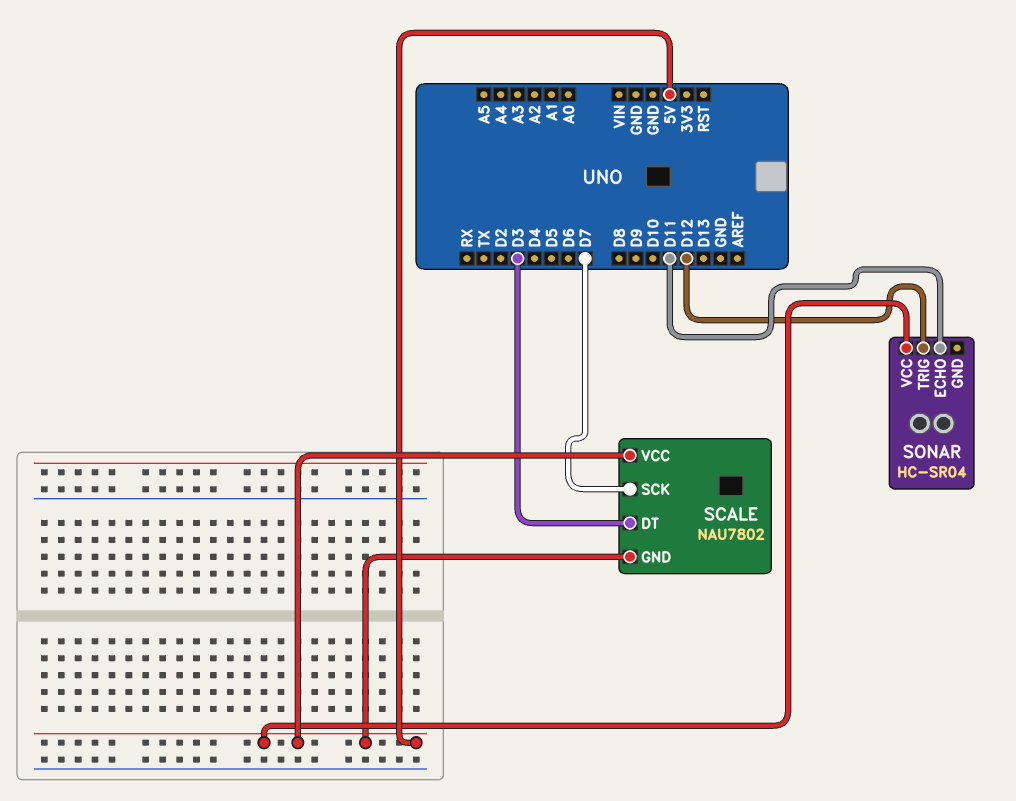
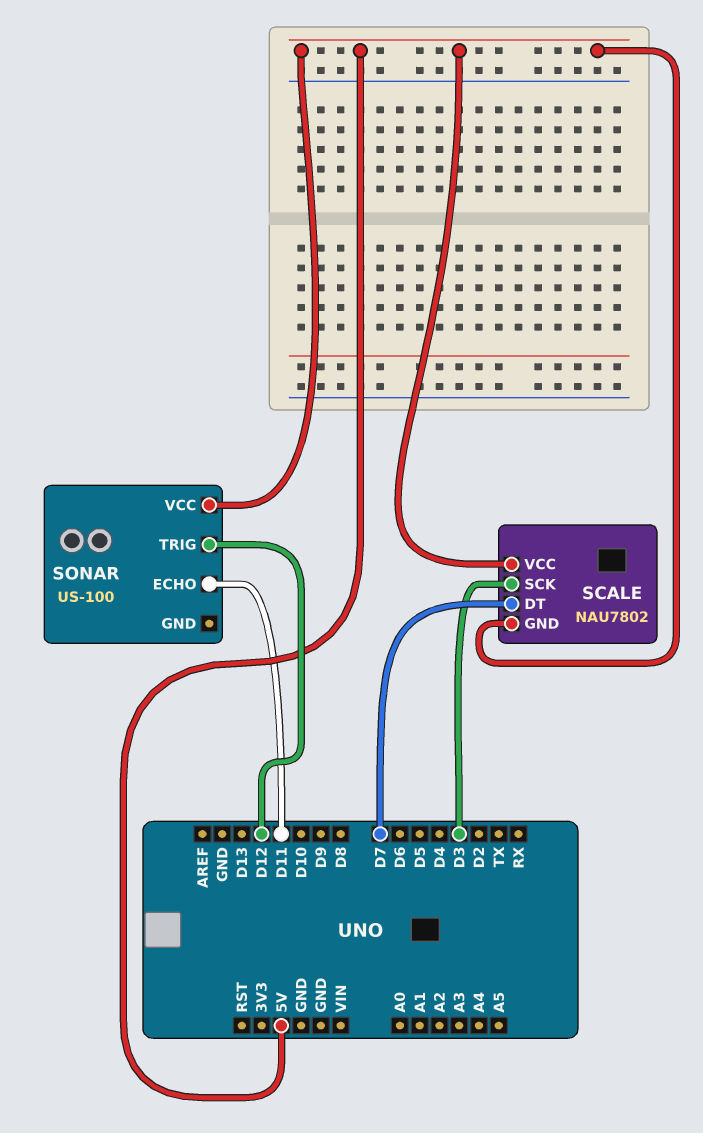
SCALE pin DT: D3 -> D7
SCALE pin SCK: D7 -> D3
SONAR: HC-SR04 -> US-100

